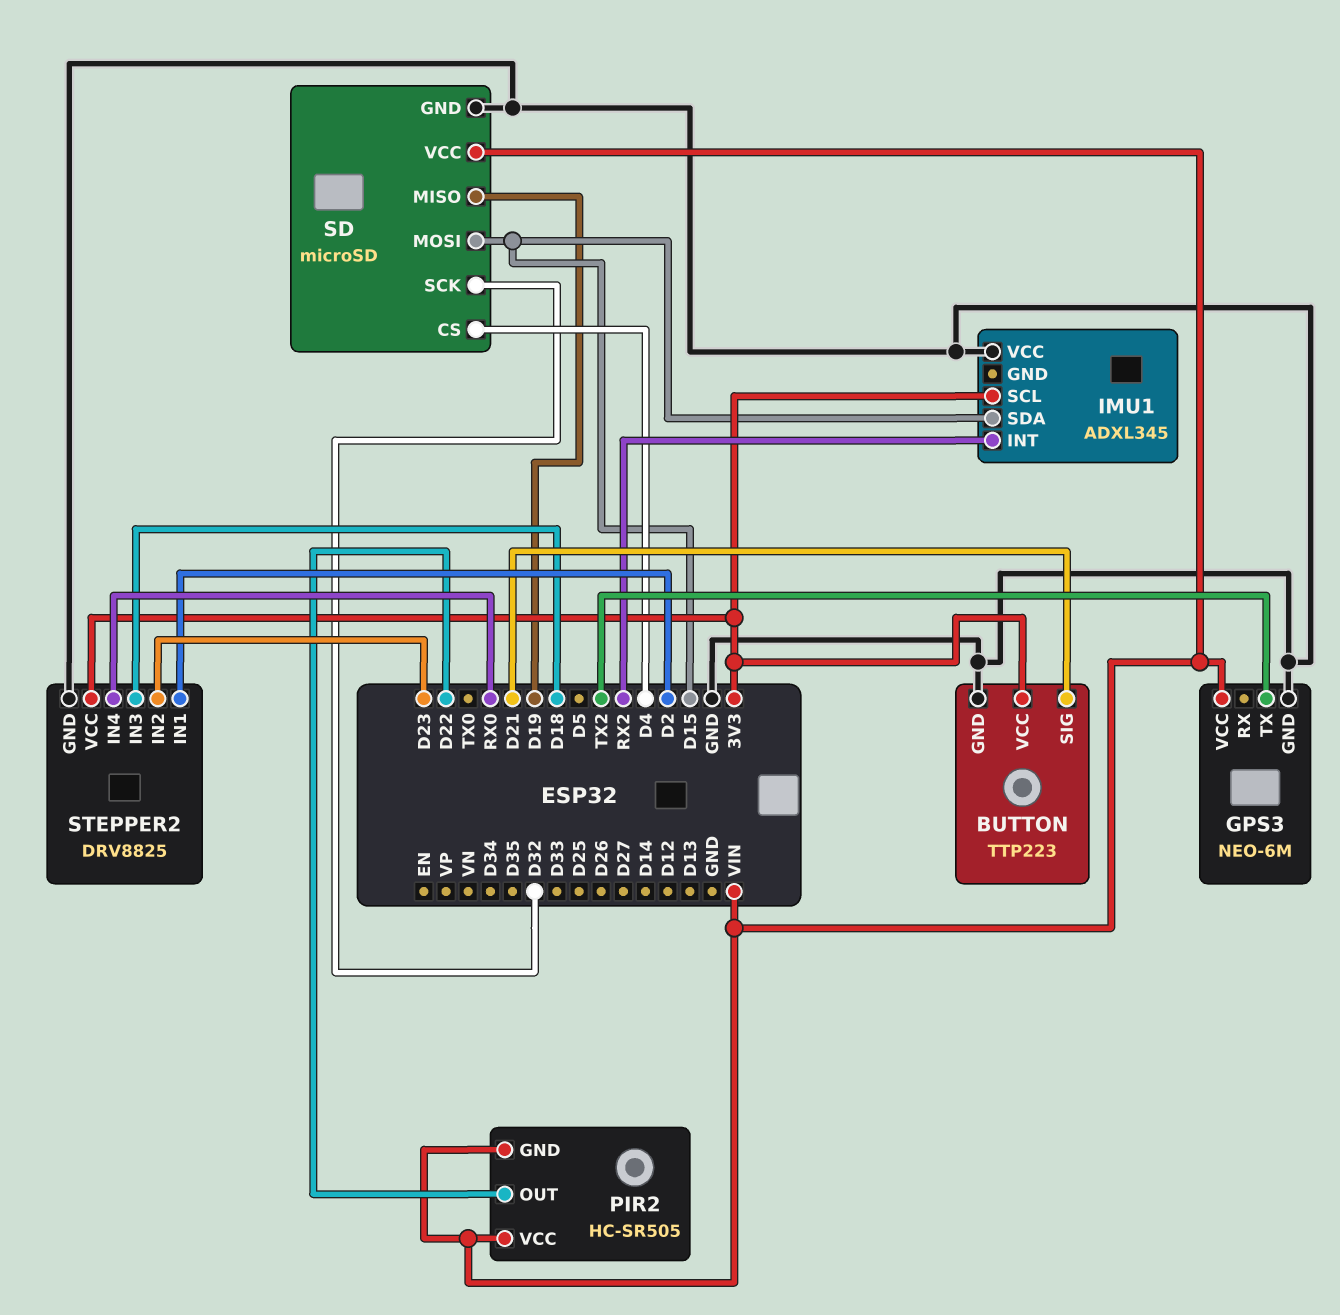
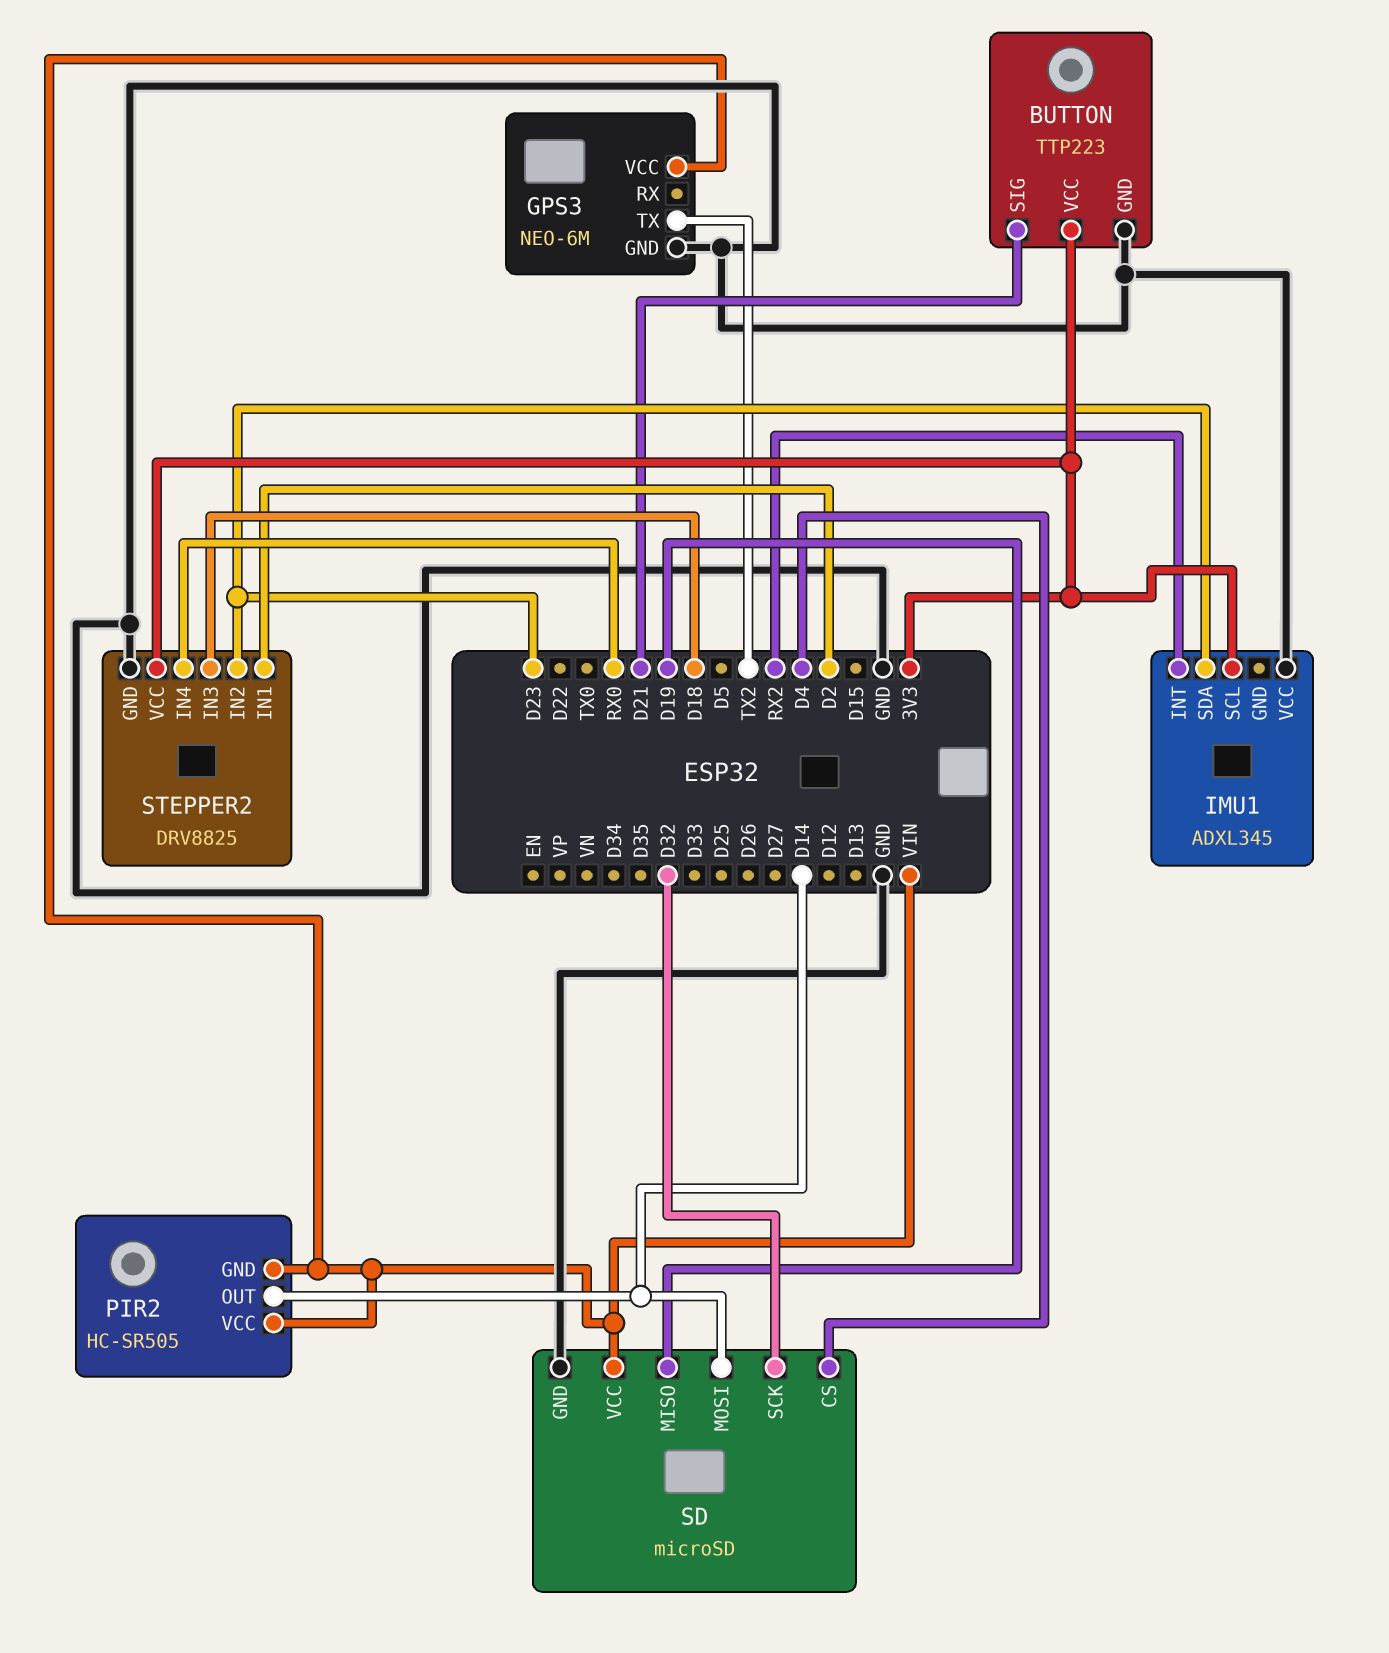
IMU1 pin SDA: D15 -> D23
PIR2 pin OUT: D22 -> D14
SD pin MOSI: D15 -> D14

